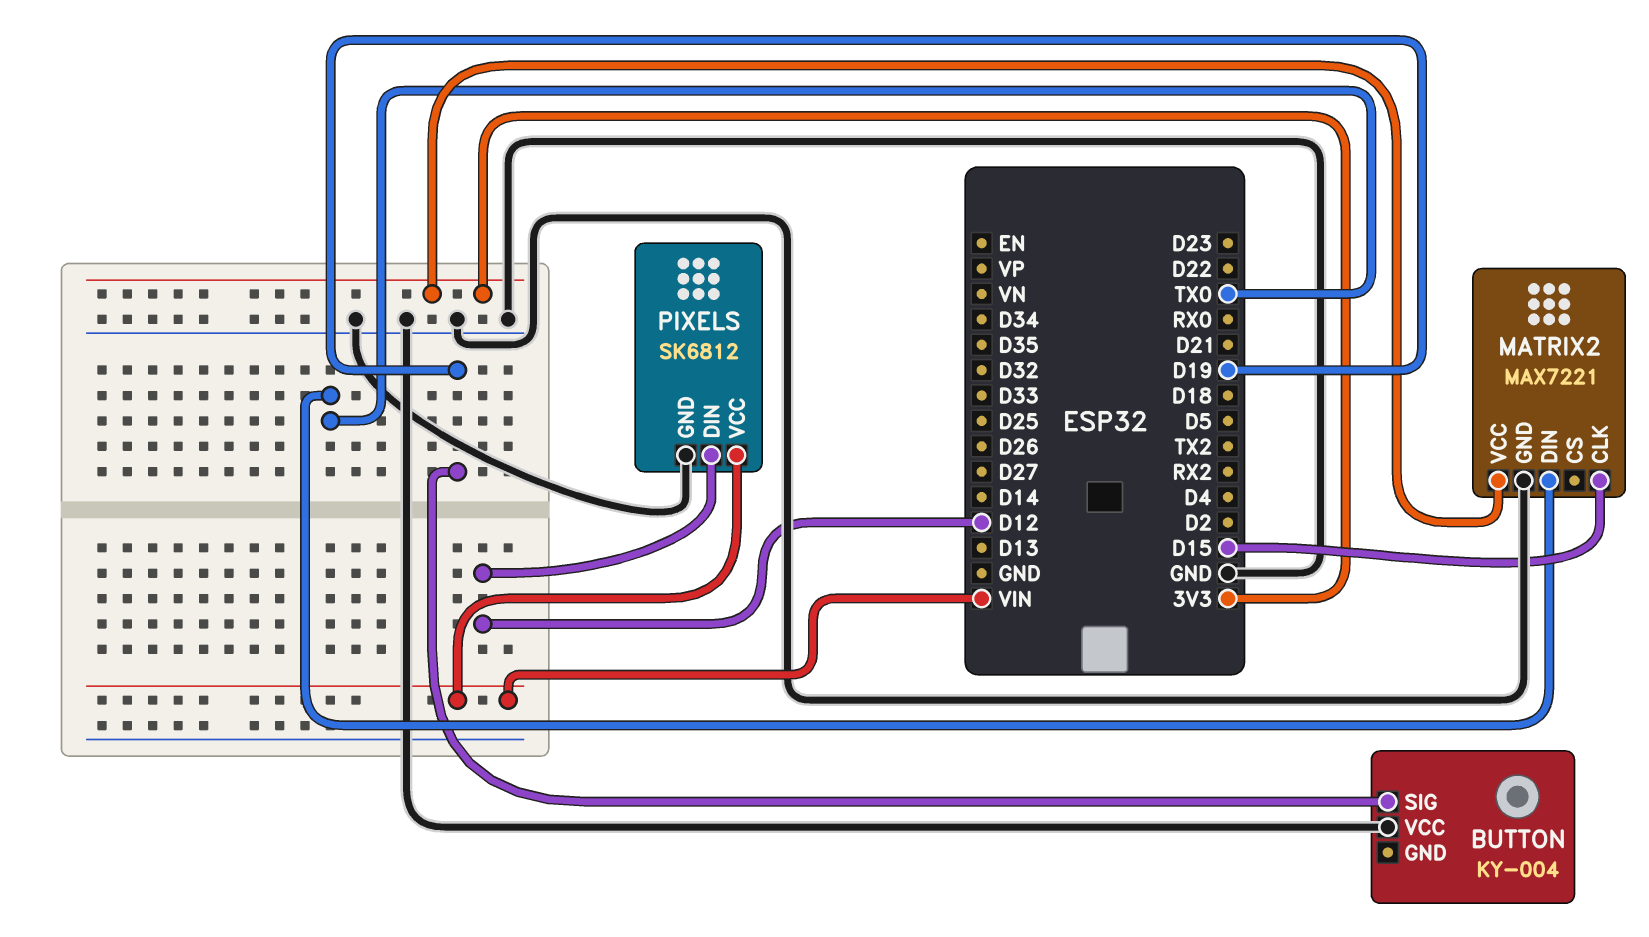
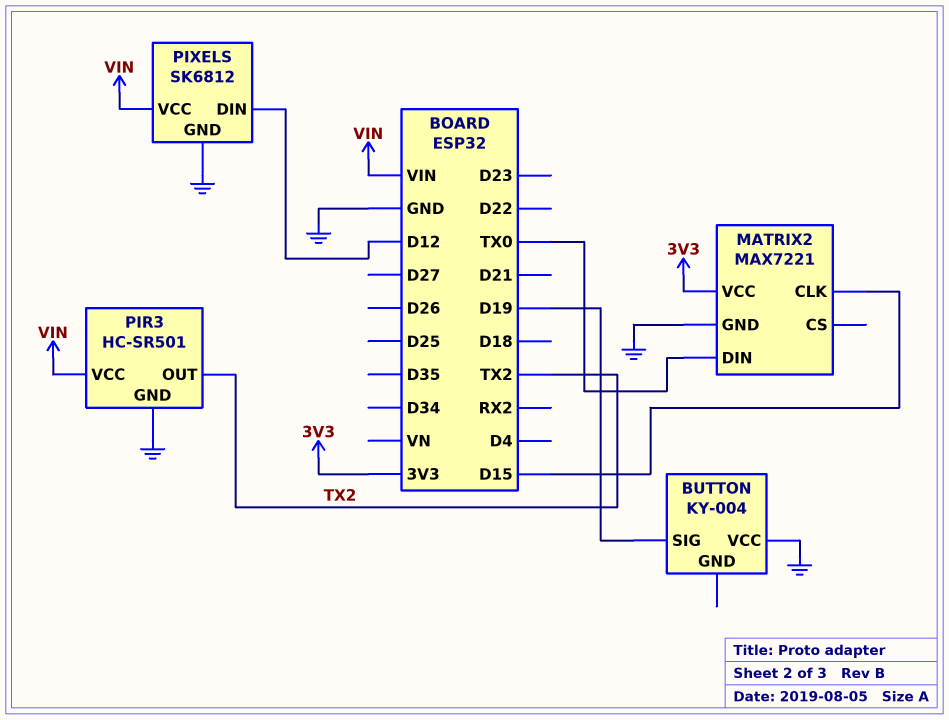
PIR3: none -> HC-SR501
PIR3 pin GND: none -> GND
PIR3 pin OUT: none -> TX2
PIR3 pin VCC: none -> VIN

